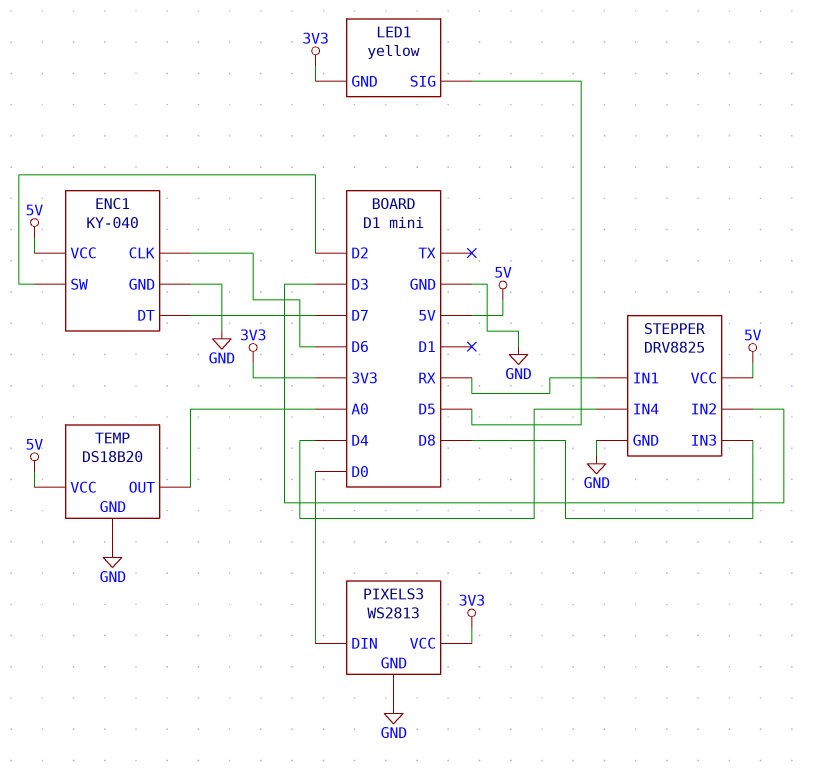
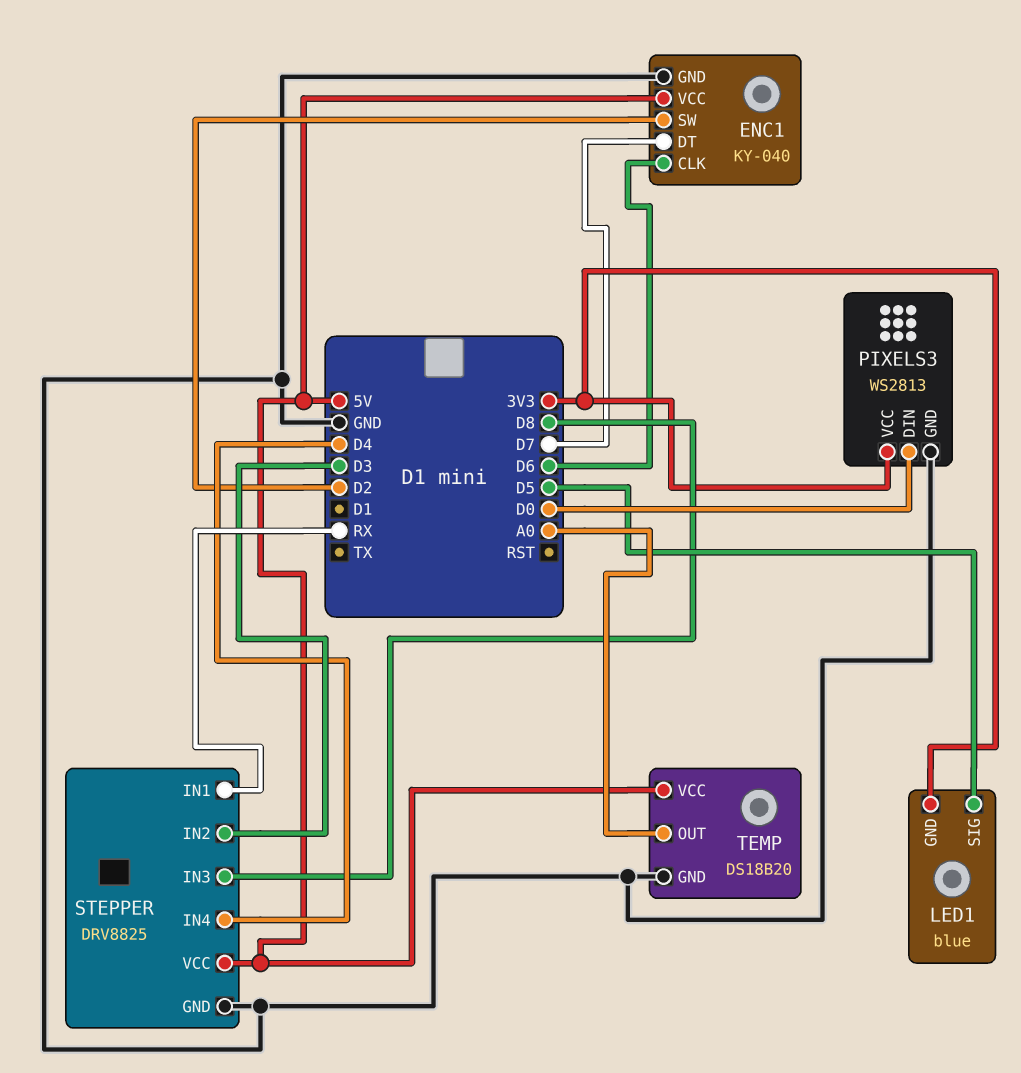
LED1: yellow -> blue

